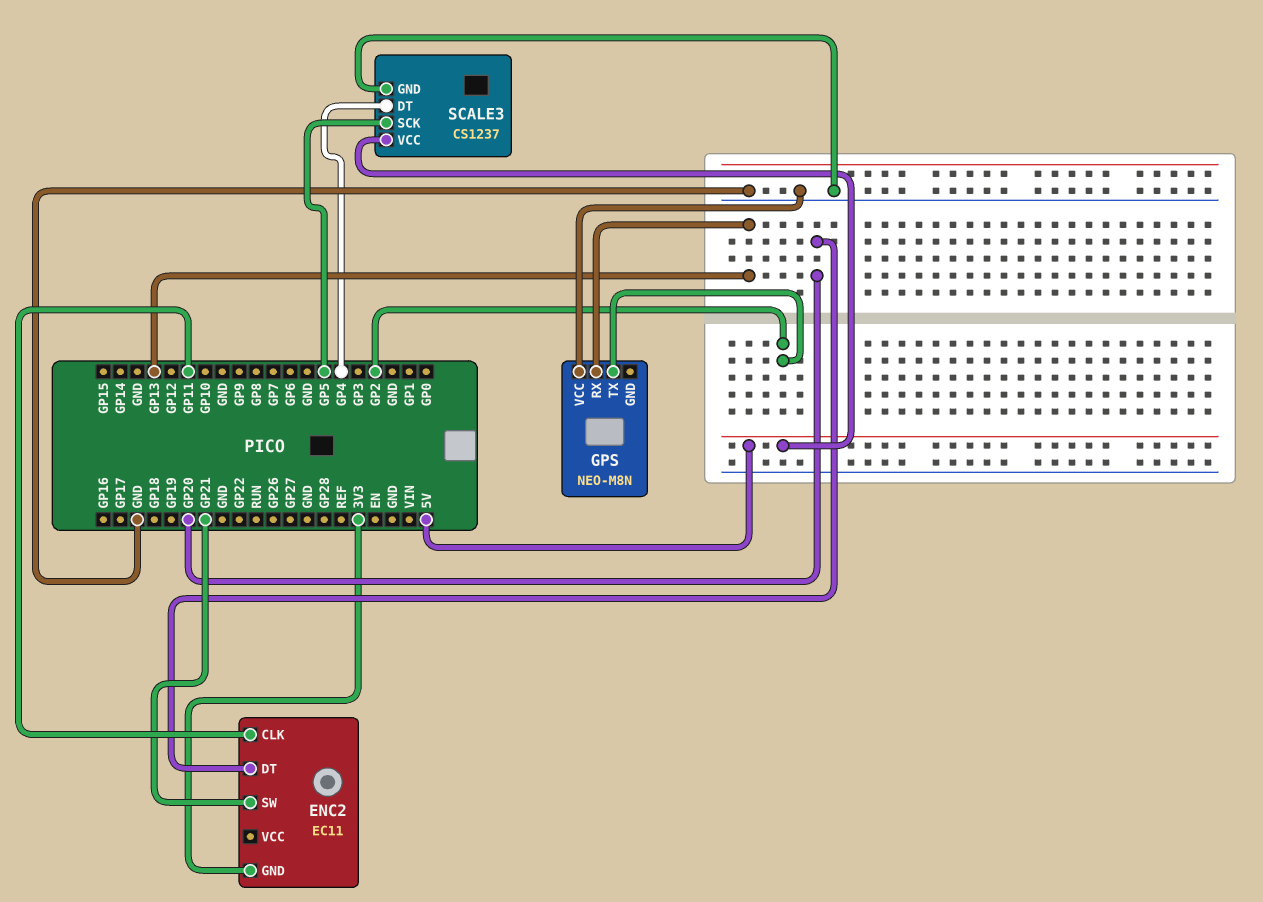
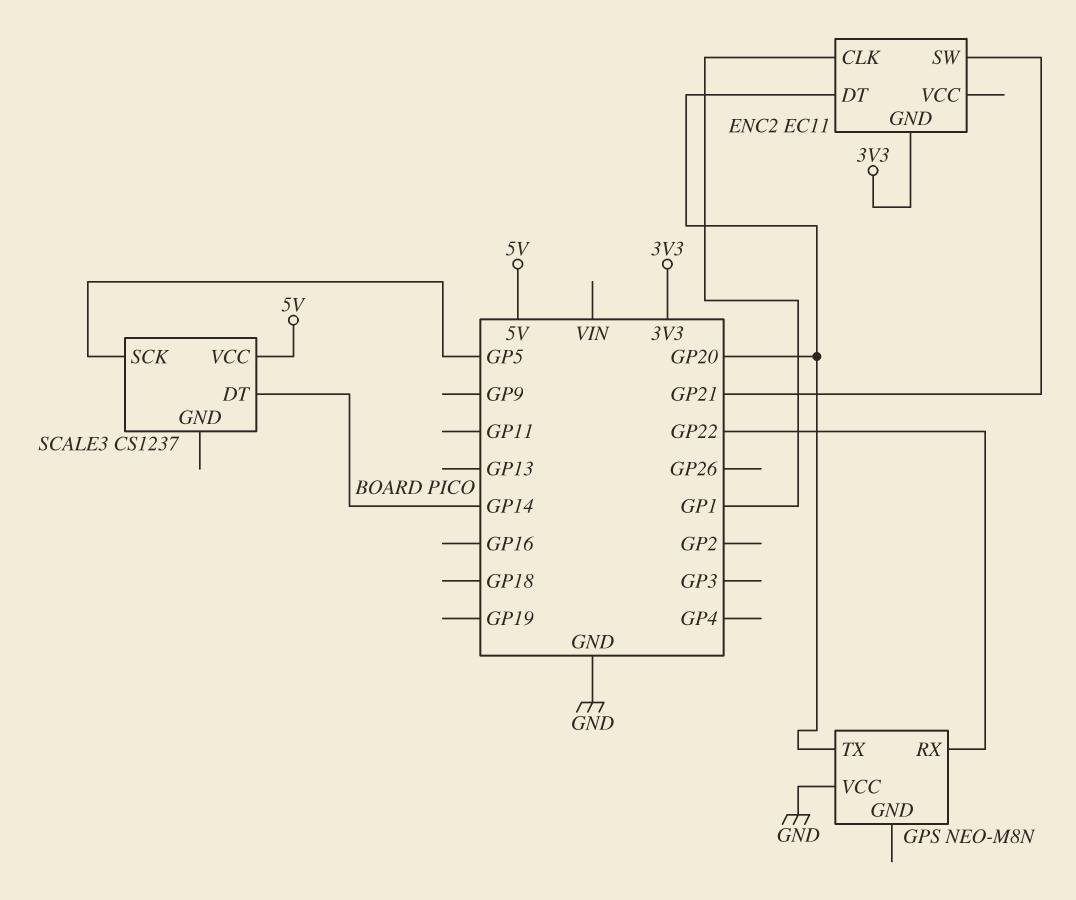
ENC2 pin CLK: GP11 -> GP1
GPS pin RX: GP13 -> GP22
GPS pin TX: GP2 -> GP20
SCALE3 pin DT: GP4 -> GP14
SCALE3 pin GND: GND -> none

